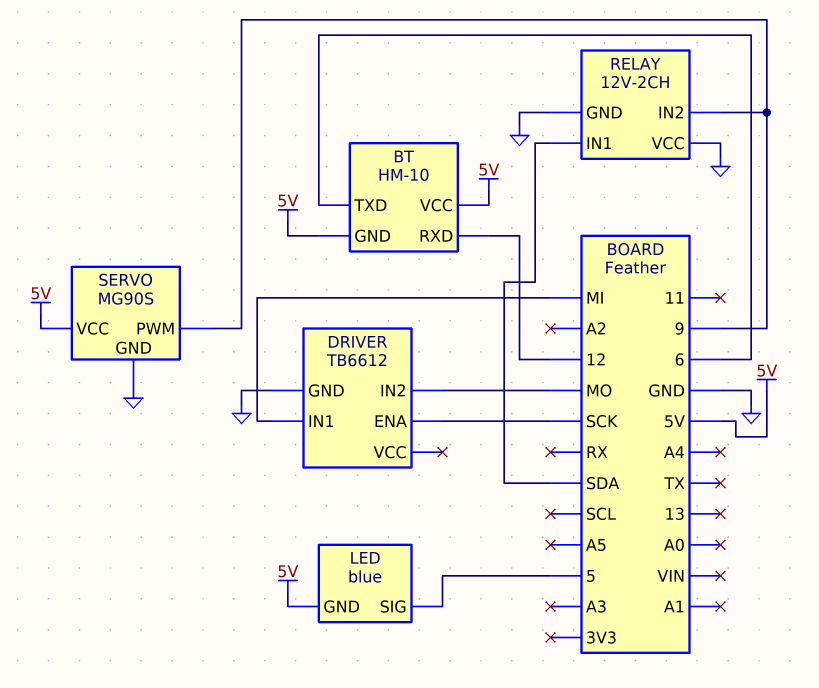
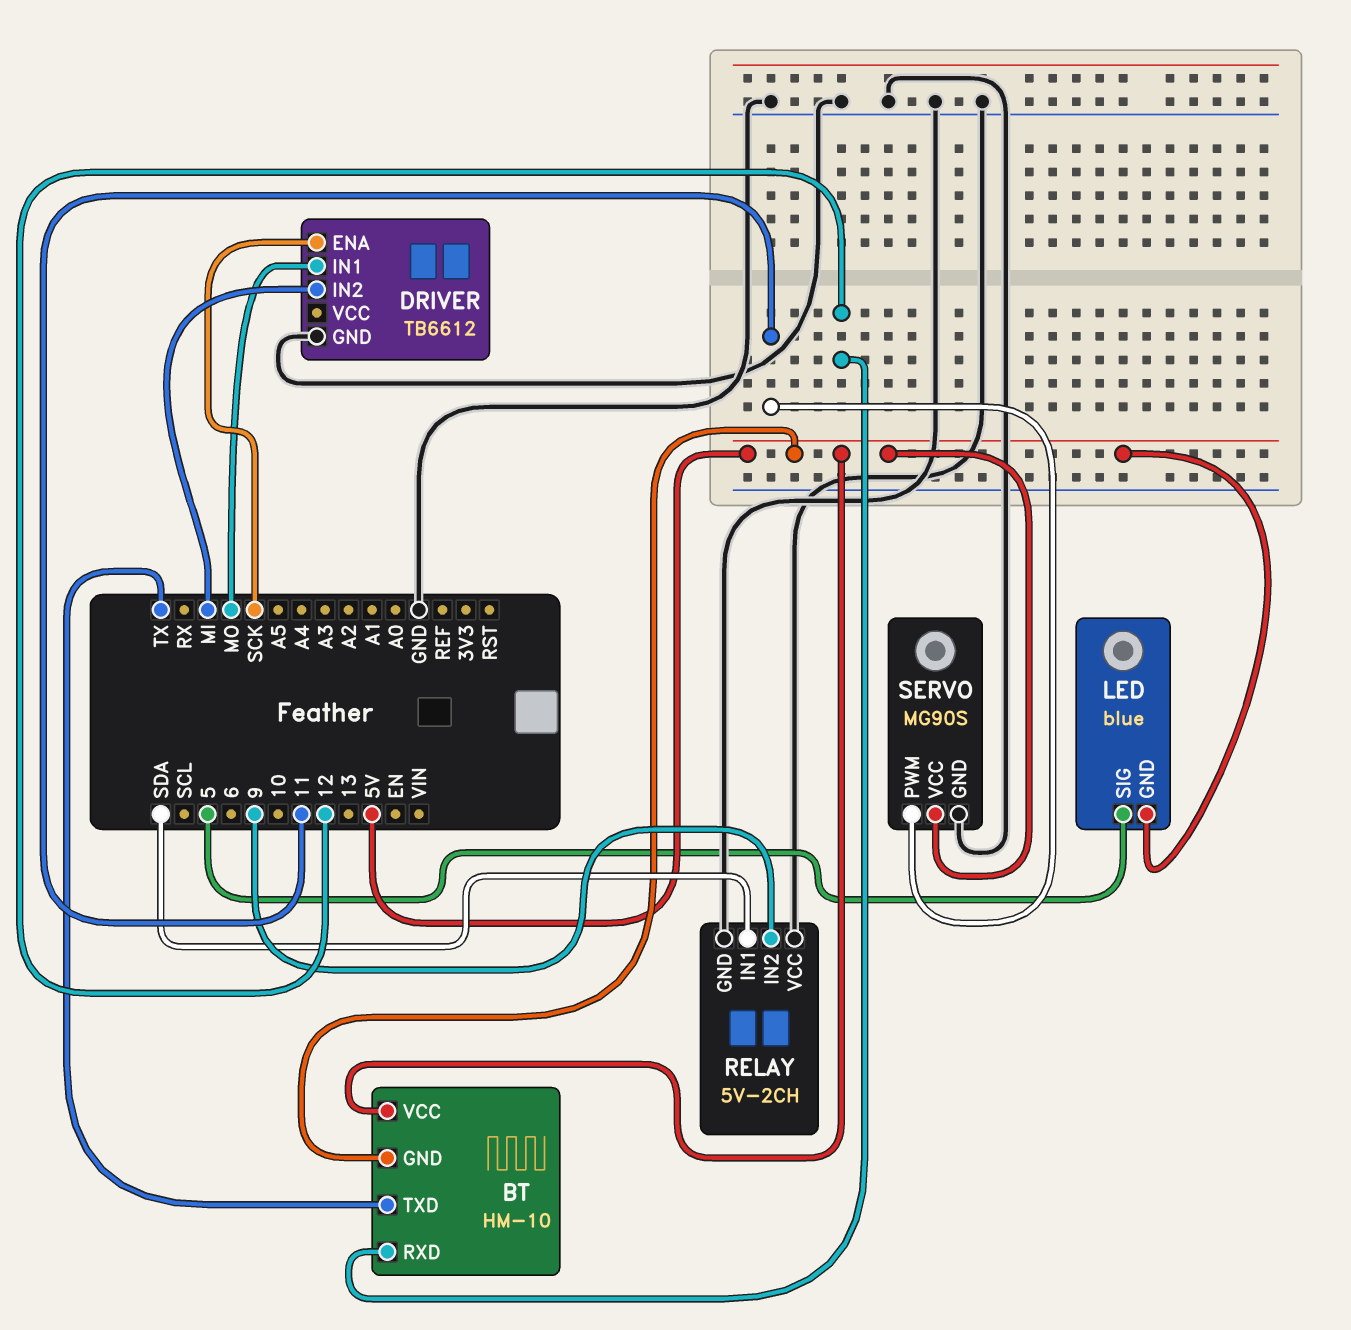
BT pin TXD: 6 -> TX
DRIVER pin IN1: MI -> MO
DRIVER pin IN2: MO -> MI
RELAY: 12V-2CH -> 5V-2CH
SERVO pin PWM: 9 -> 11

